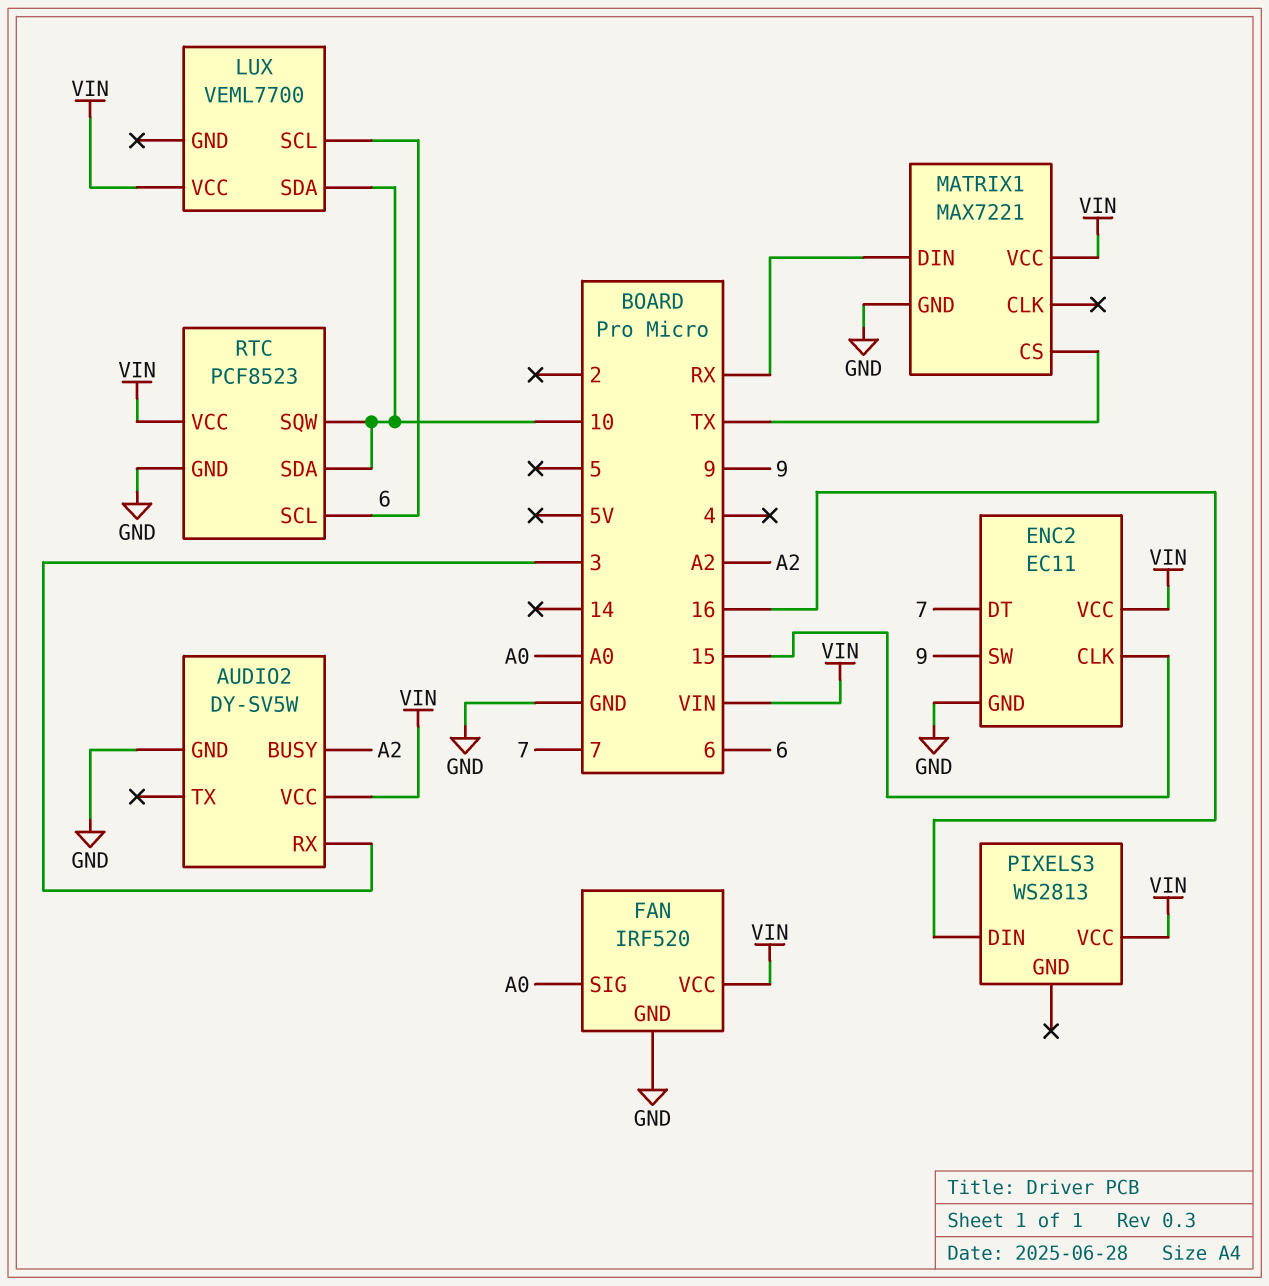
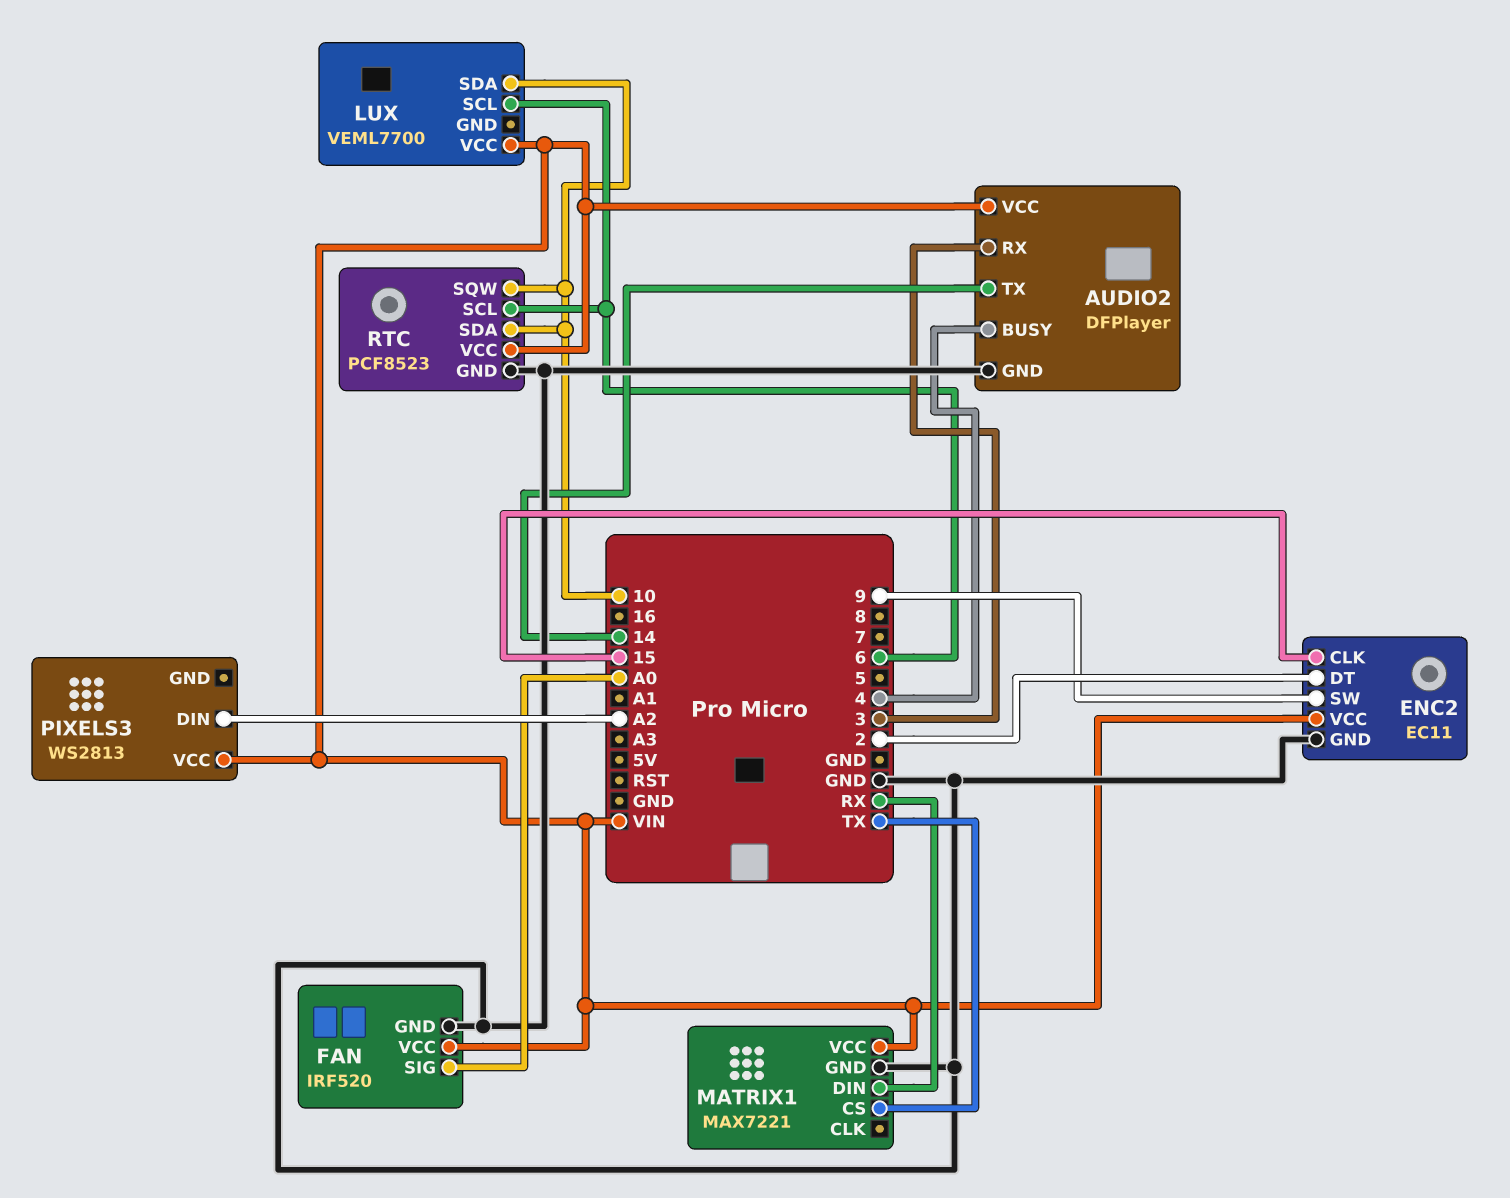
AUDIO2: DY-SV5W -> DFPlayer
AUDIO2 pin BUSY: A2 -> 4
AUDIO2 pin TX: none -> 14
ENC2 pin DT: 7 -> 2
PIXELS3 pin DIN: 16 -> A2

